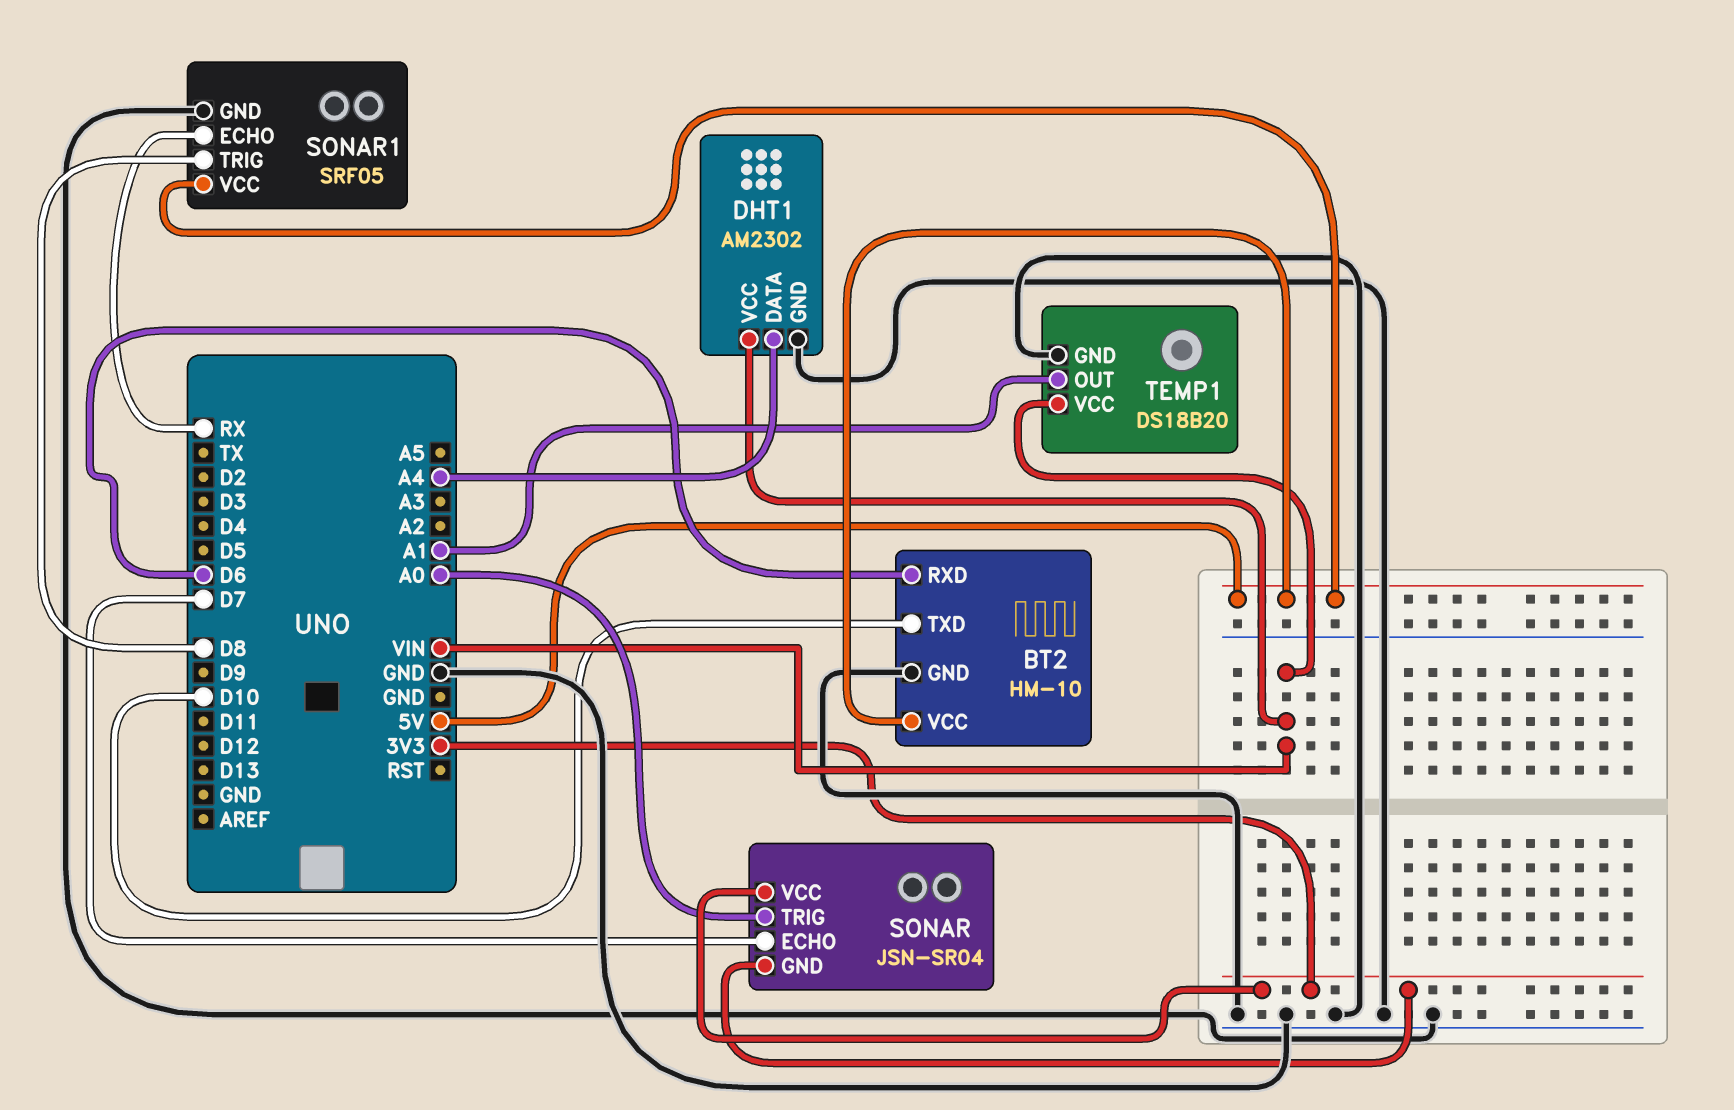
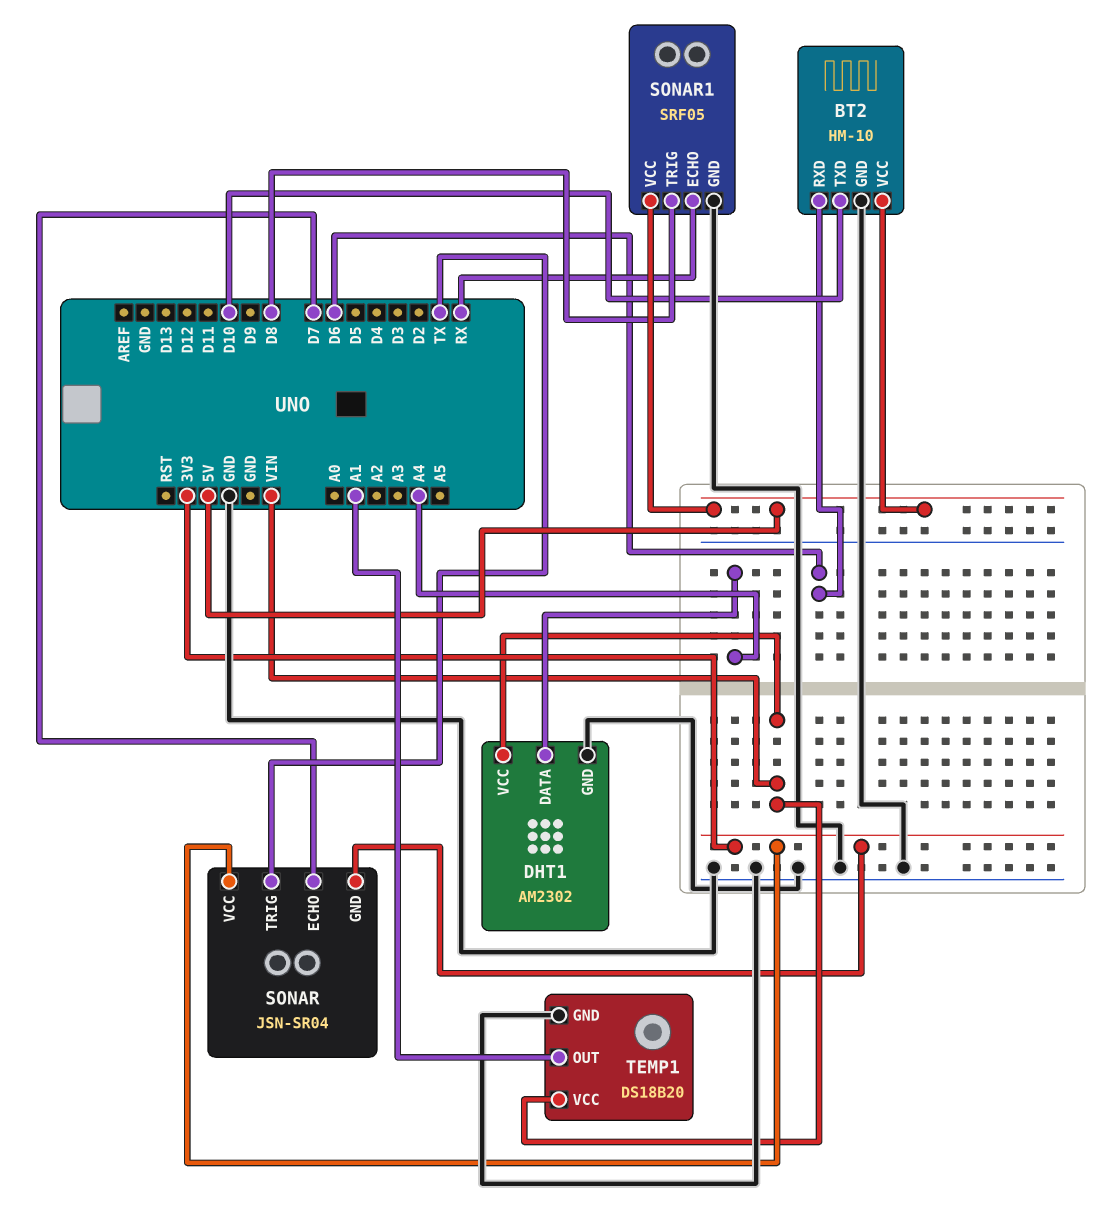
SONAR pin TRIG: A0 -> TX

